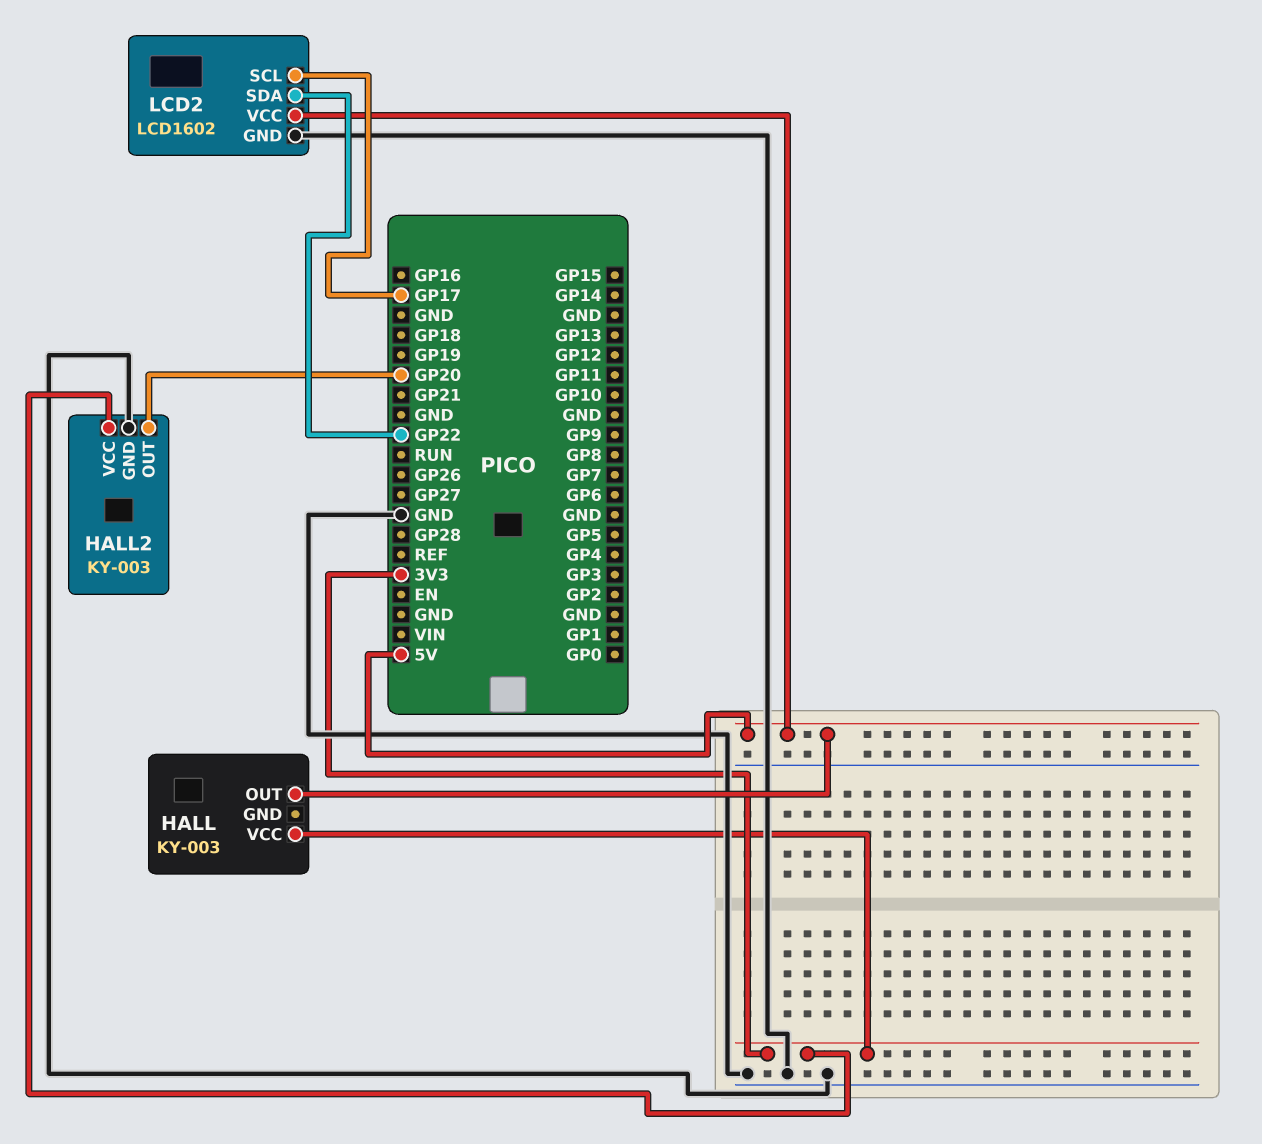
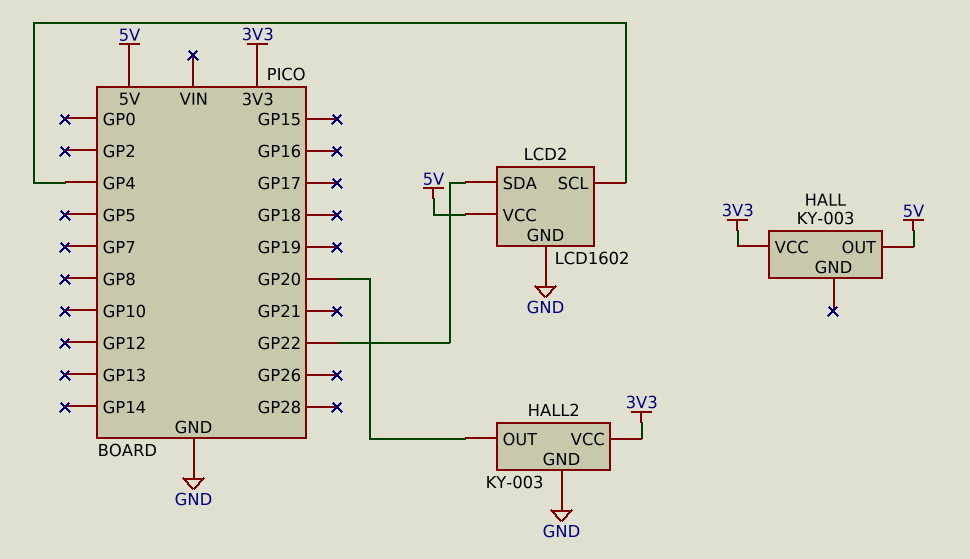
LCD2 pin SCL: GP17 -> GP4

